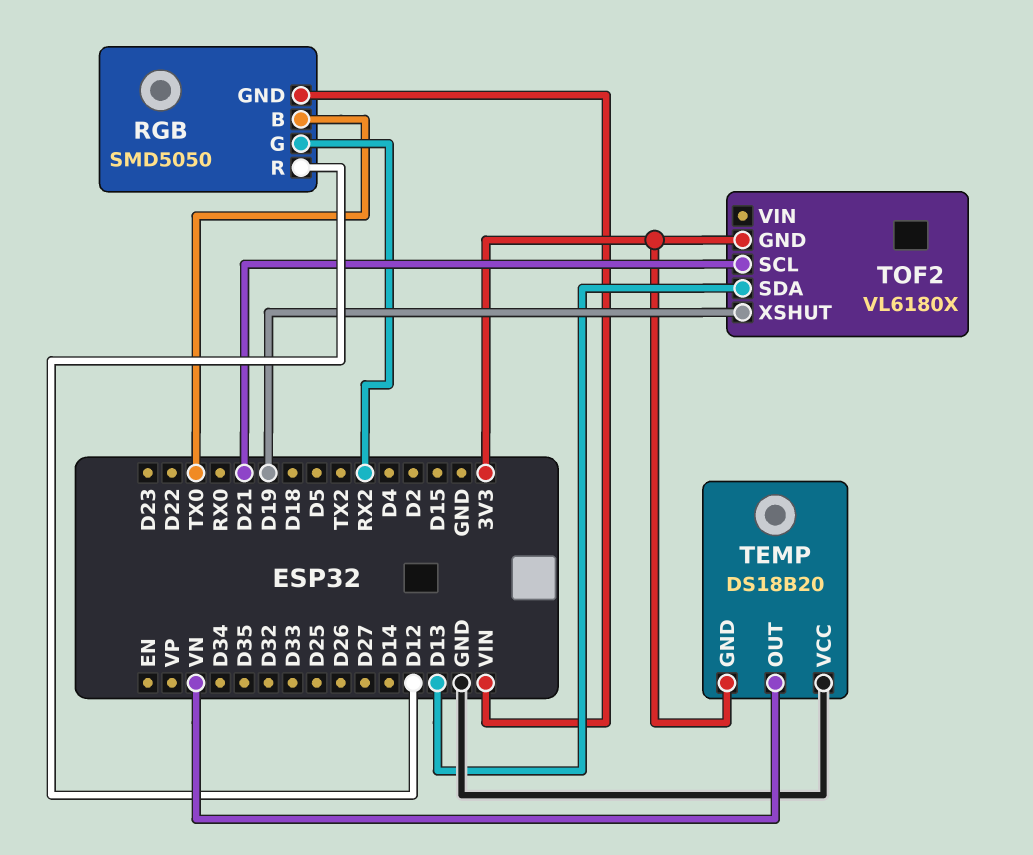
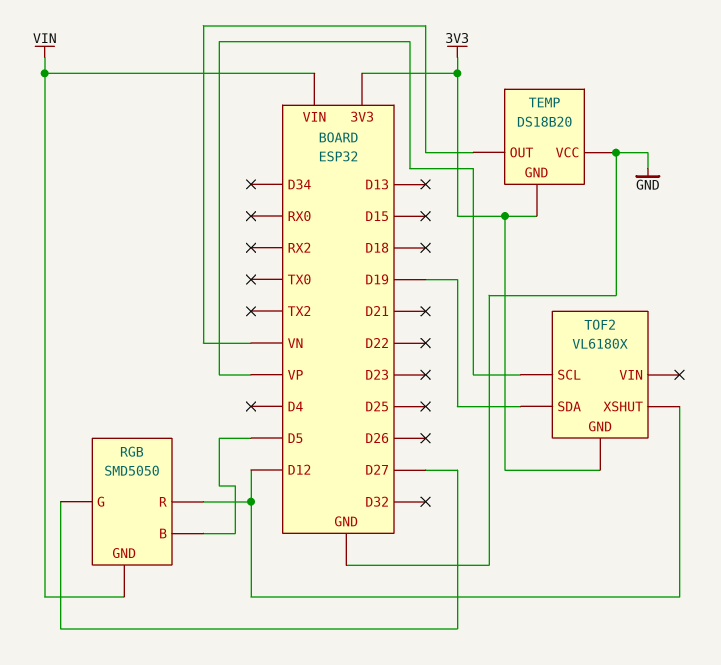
RGB pin B: TX0 -> D5
RGB pin G: RX2 -> D27
TOF2 pin SCL: D21 -> VP
TOF2 pin SDA: D13 -> D19
TOF2 pin XSHUT: D19 -> D12

